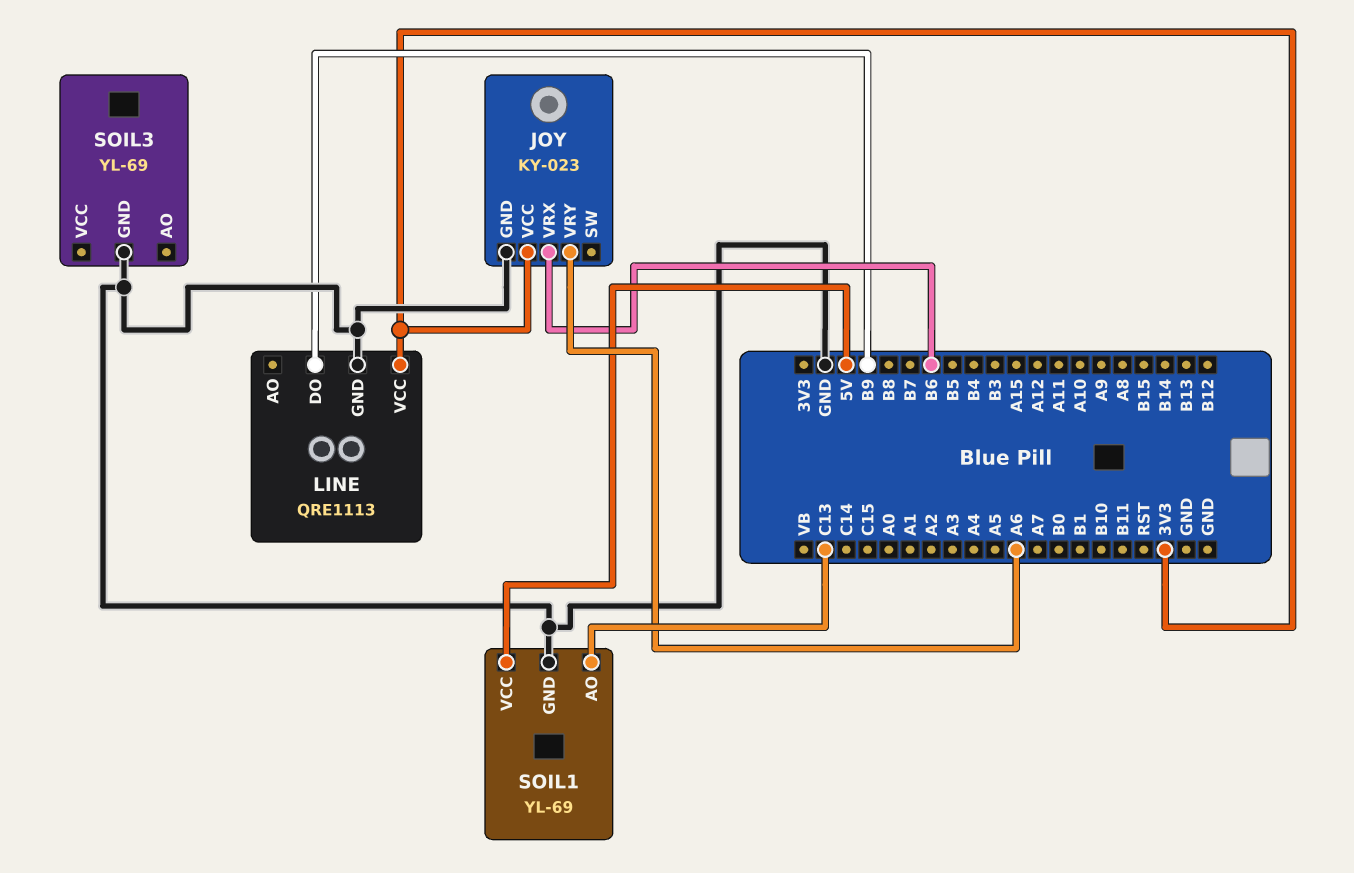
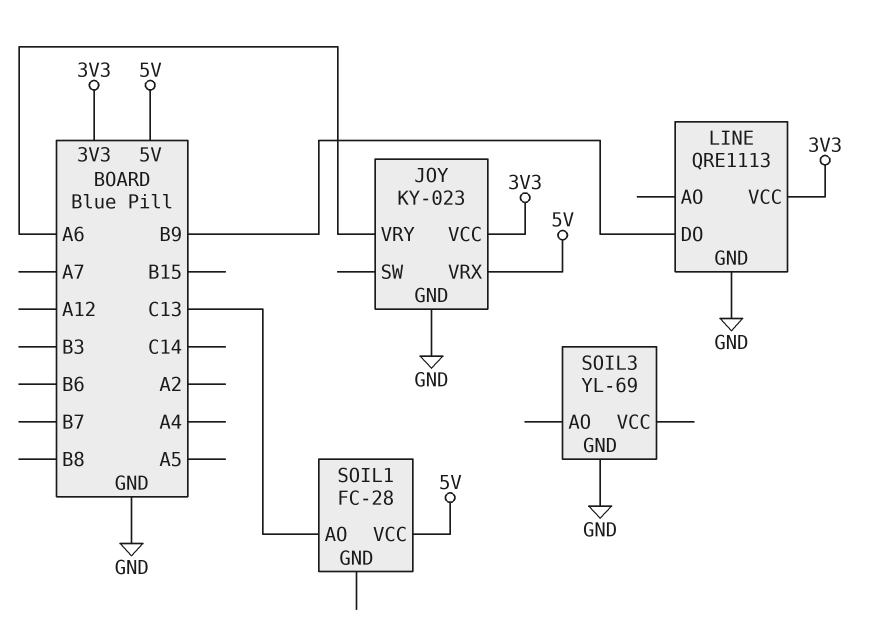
JOY pin VRX: B6 -> 5V
SOIL1: YL-69 -> FC-28
SOIL1 pin GND: GND -> none

